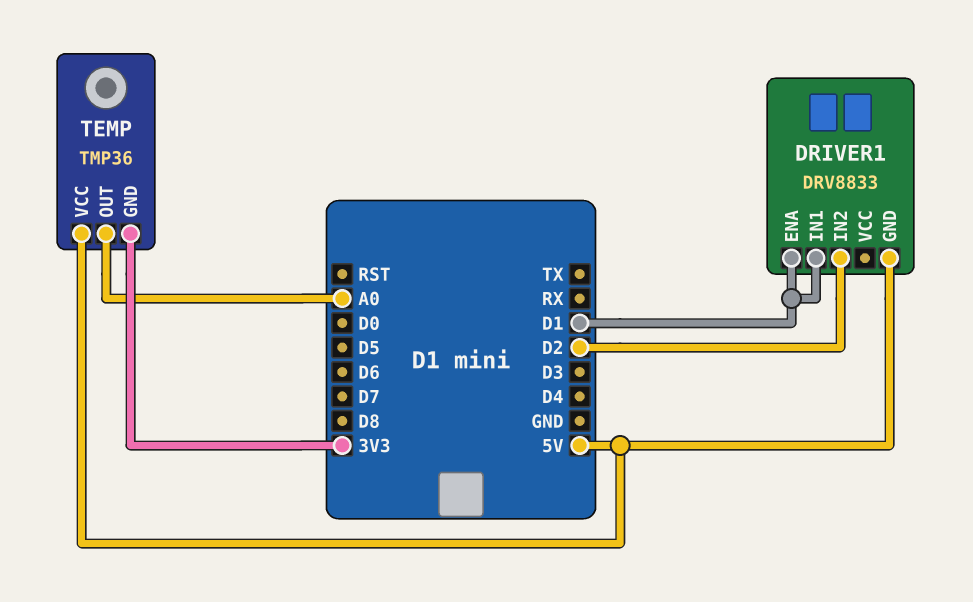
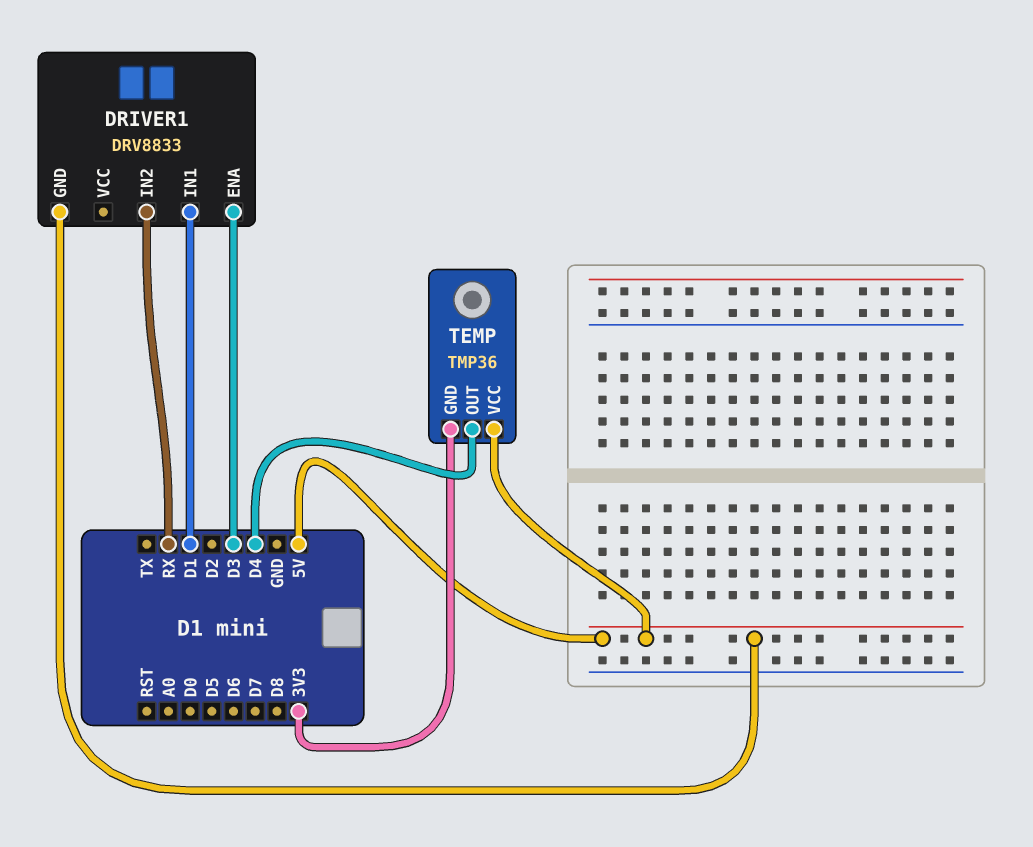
DRIVER1 pin ENA: D1 -> D3
DRIVER1 pin IN2: D2 -> RX
TEMP pin OUT: A0 -> D4

